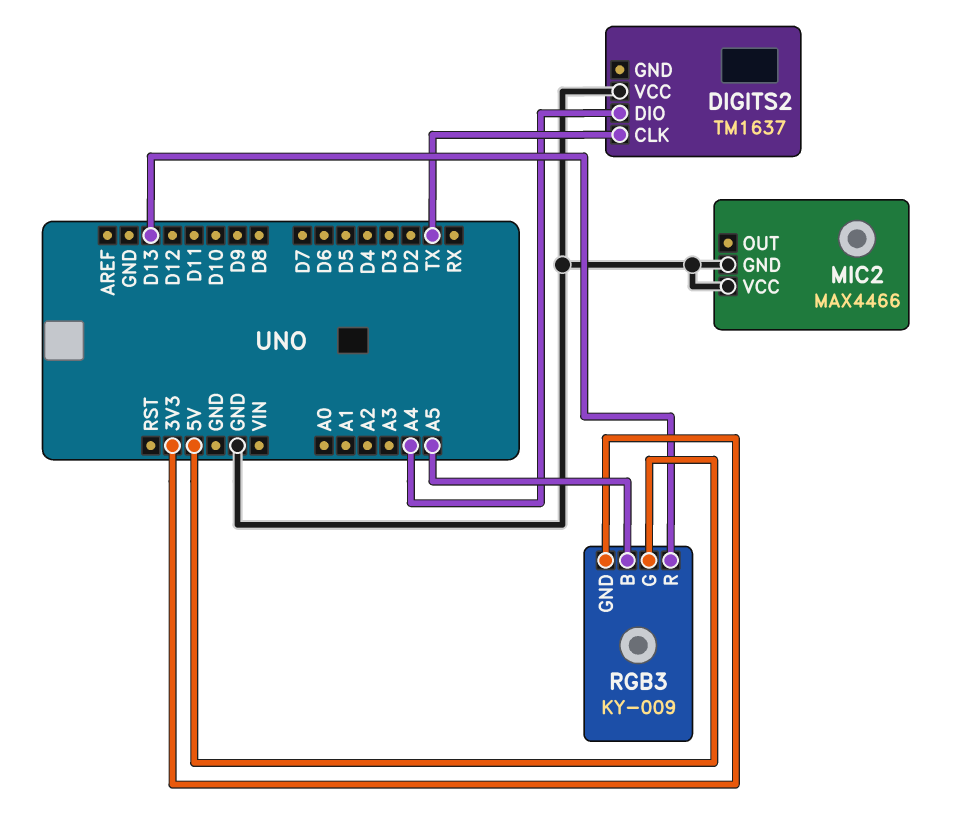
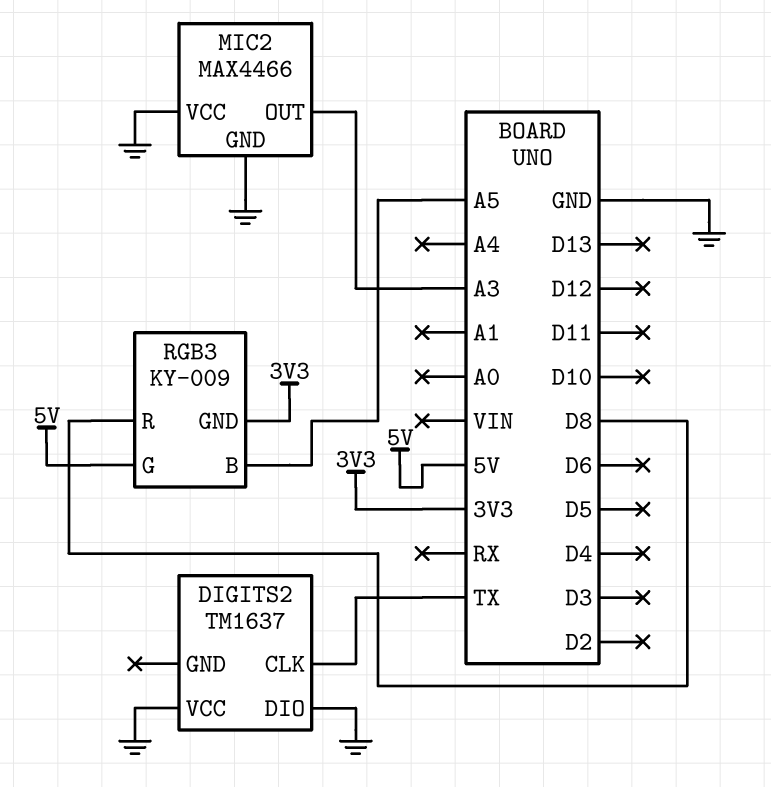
DIGITS2 pin DIO: A4 -> GND
MIC2 pin OUT: none -> A3
RGB3 pin R: D13 -> D8

